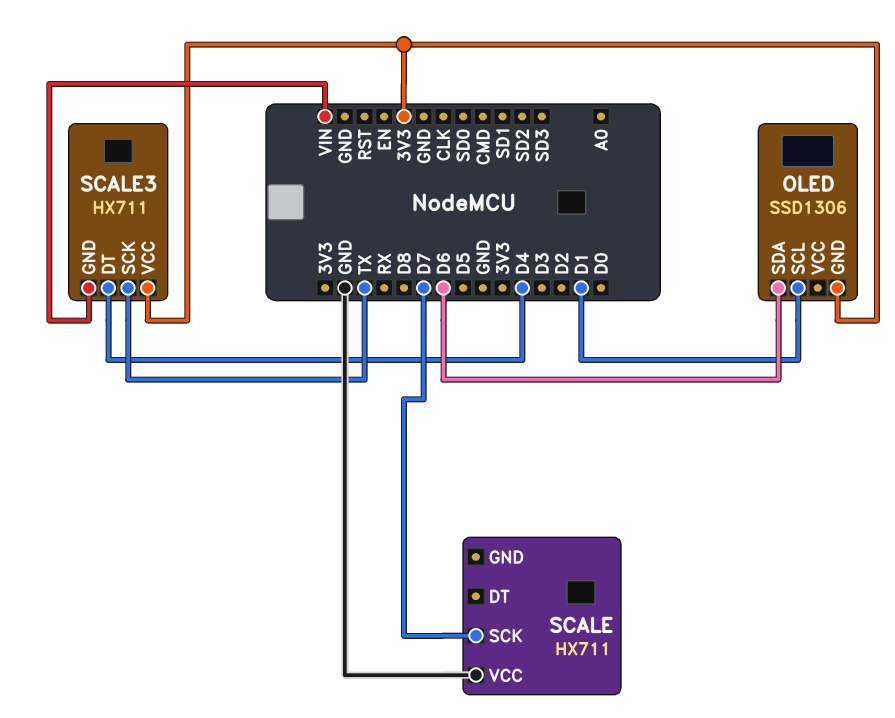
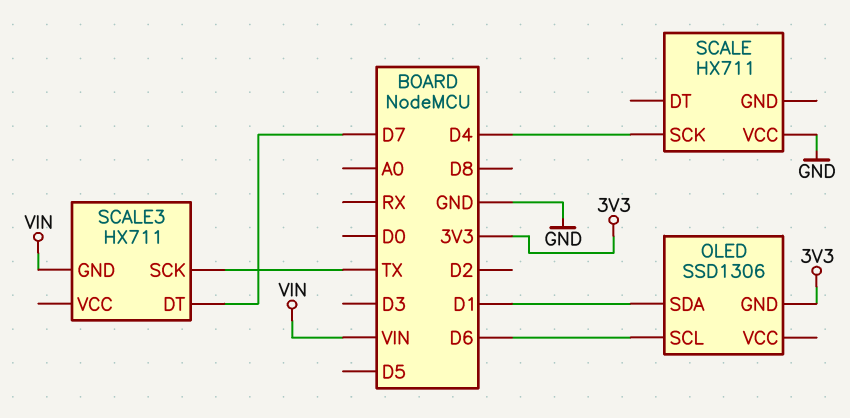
OLED pin SCL: D1 -> D6
OLED pin SDA: D6 -> D1
SCALE pin SCK: D7 -> D4
SCALE3 pin DT: D4 -> D7
SCALE3 pin VCC: 3V3 -> none

